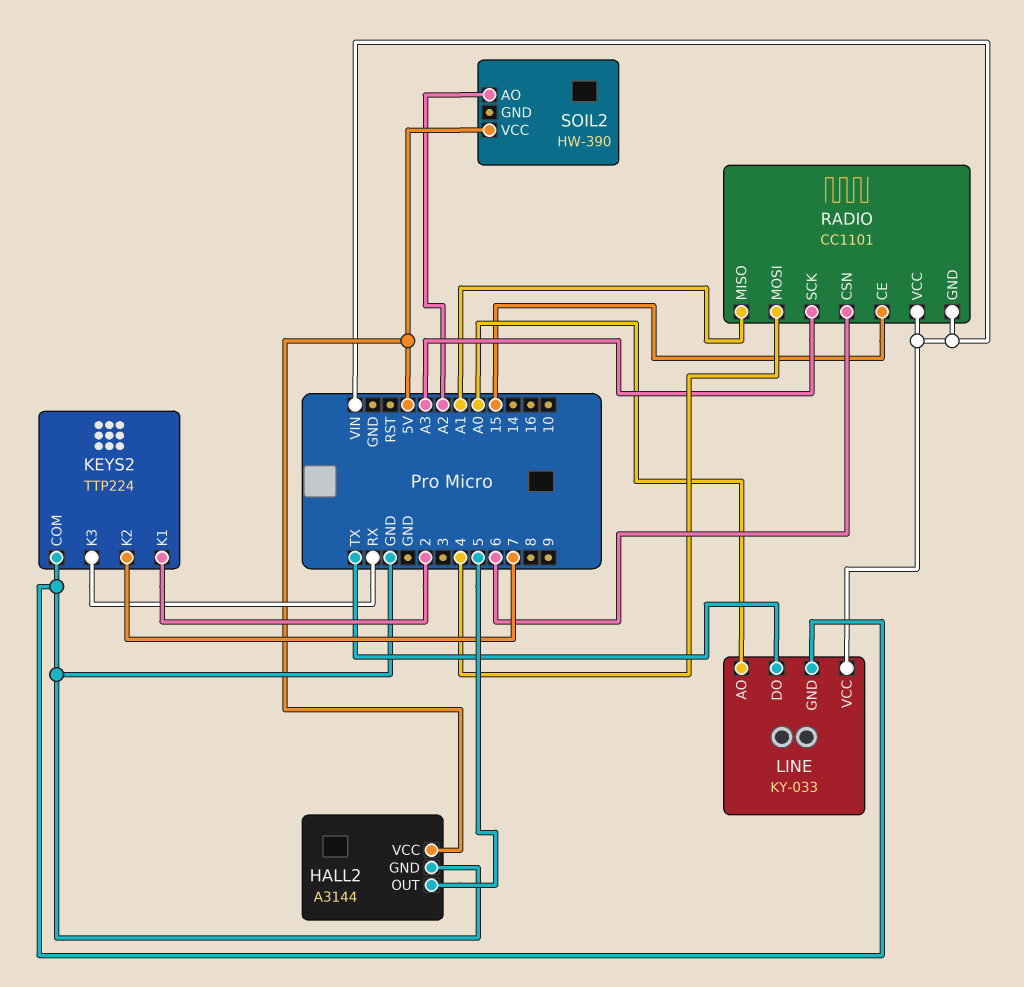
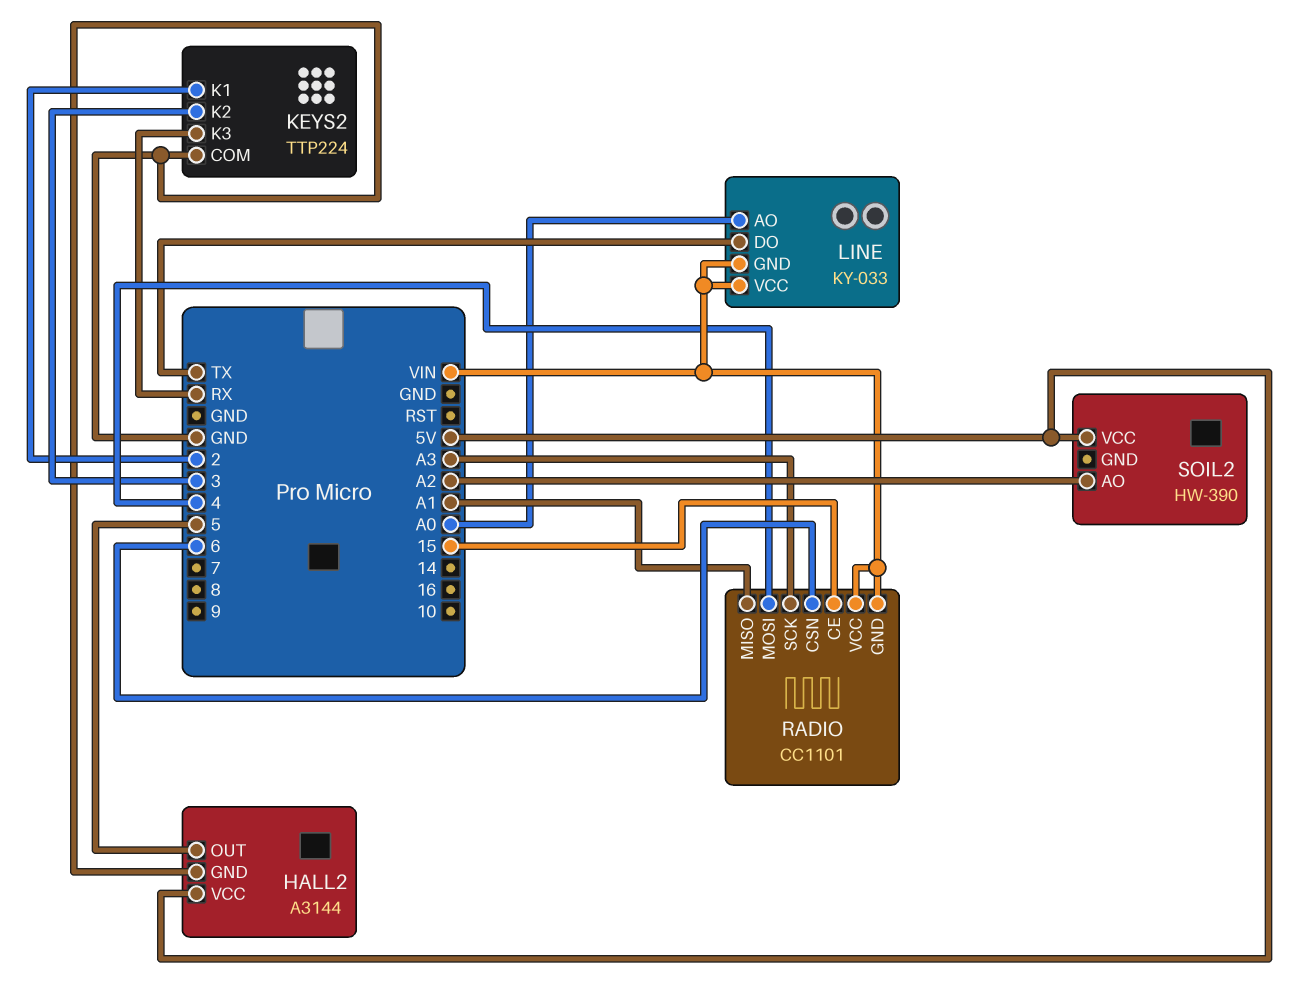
KEYS2 pin K2: 7 -> 3
LINE pin GND: GND -> VIN

